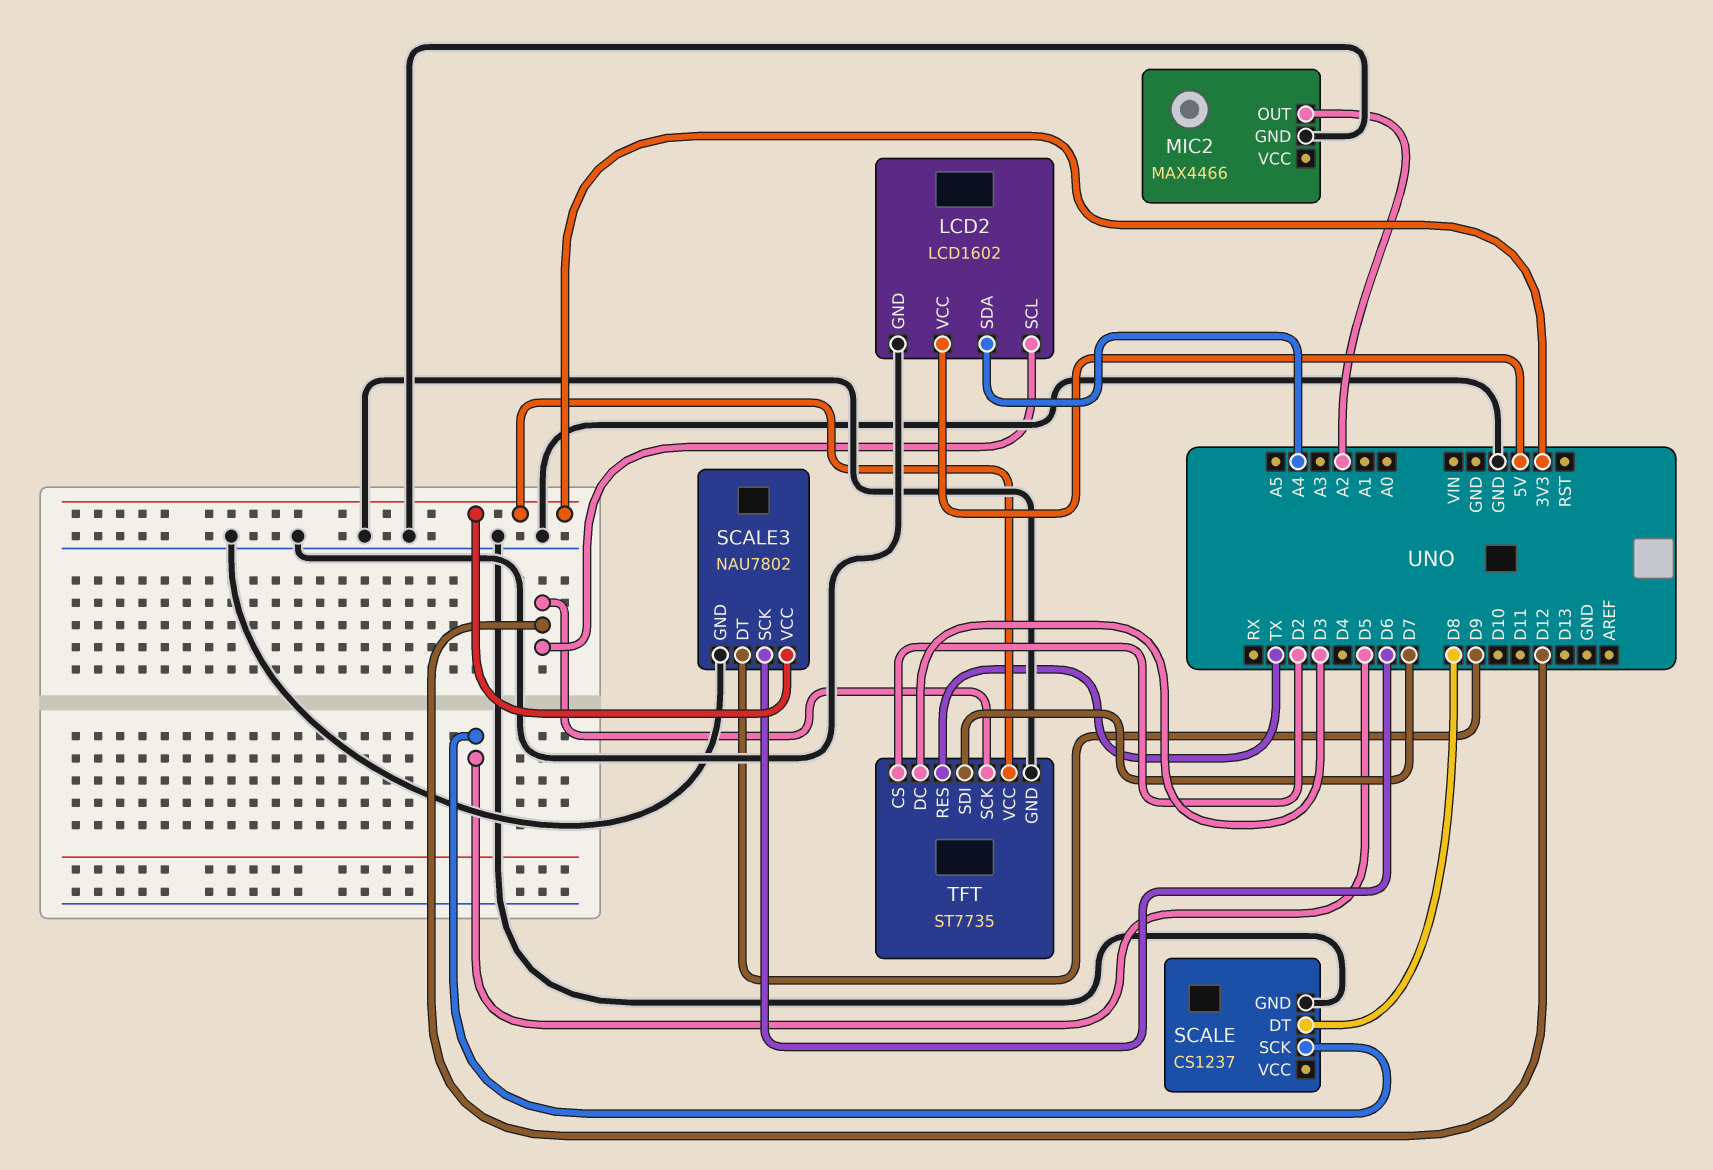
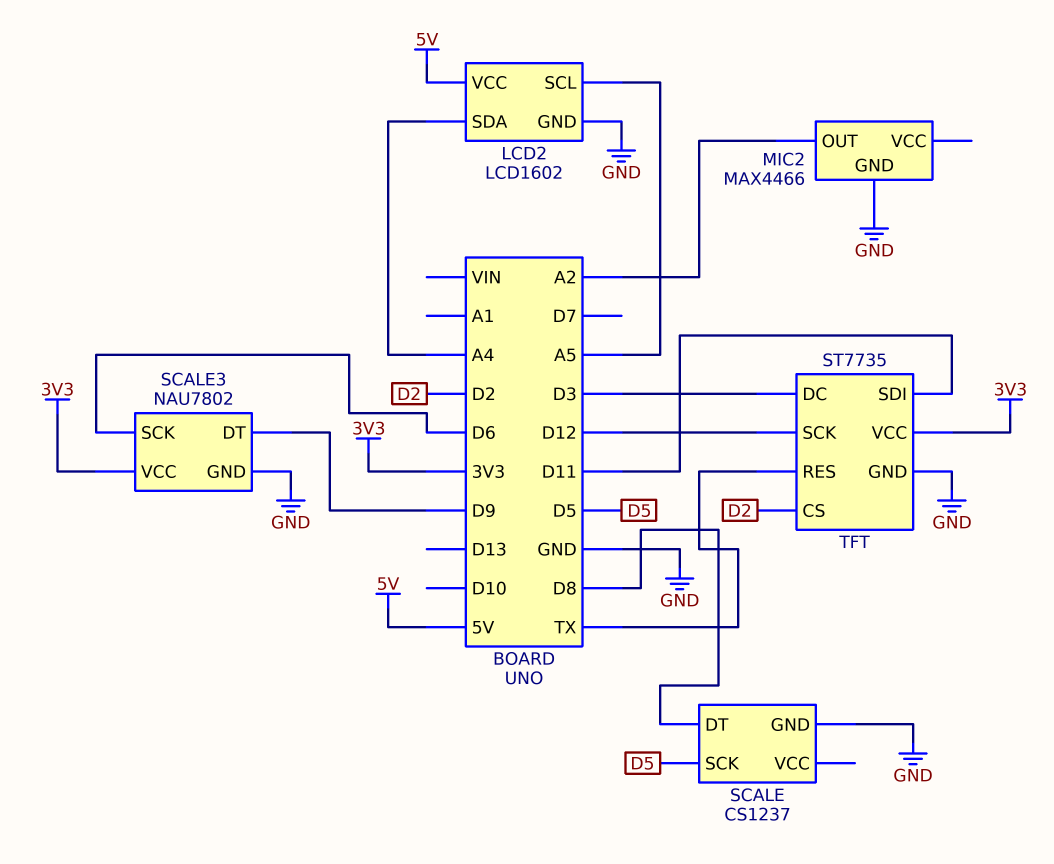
LCD2 pin SCL: D12 -> A5
TFT pin SDI: D7 -> D11

